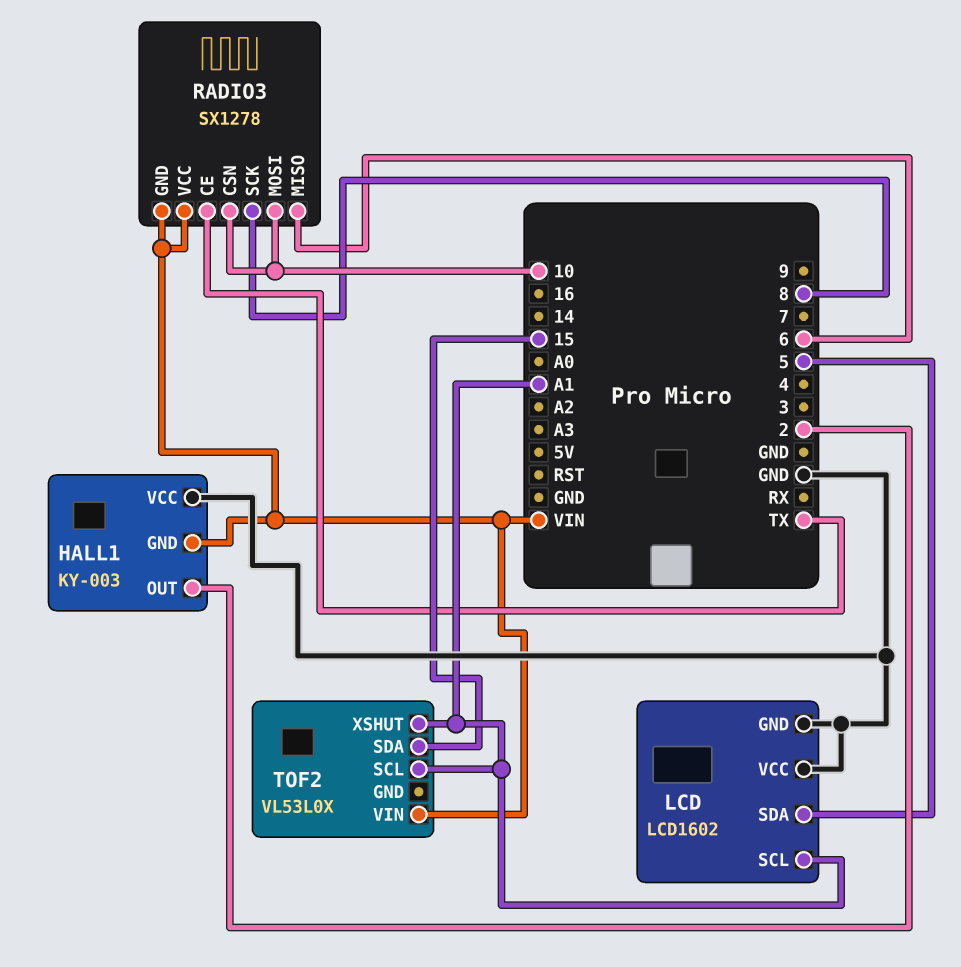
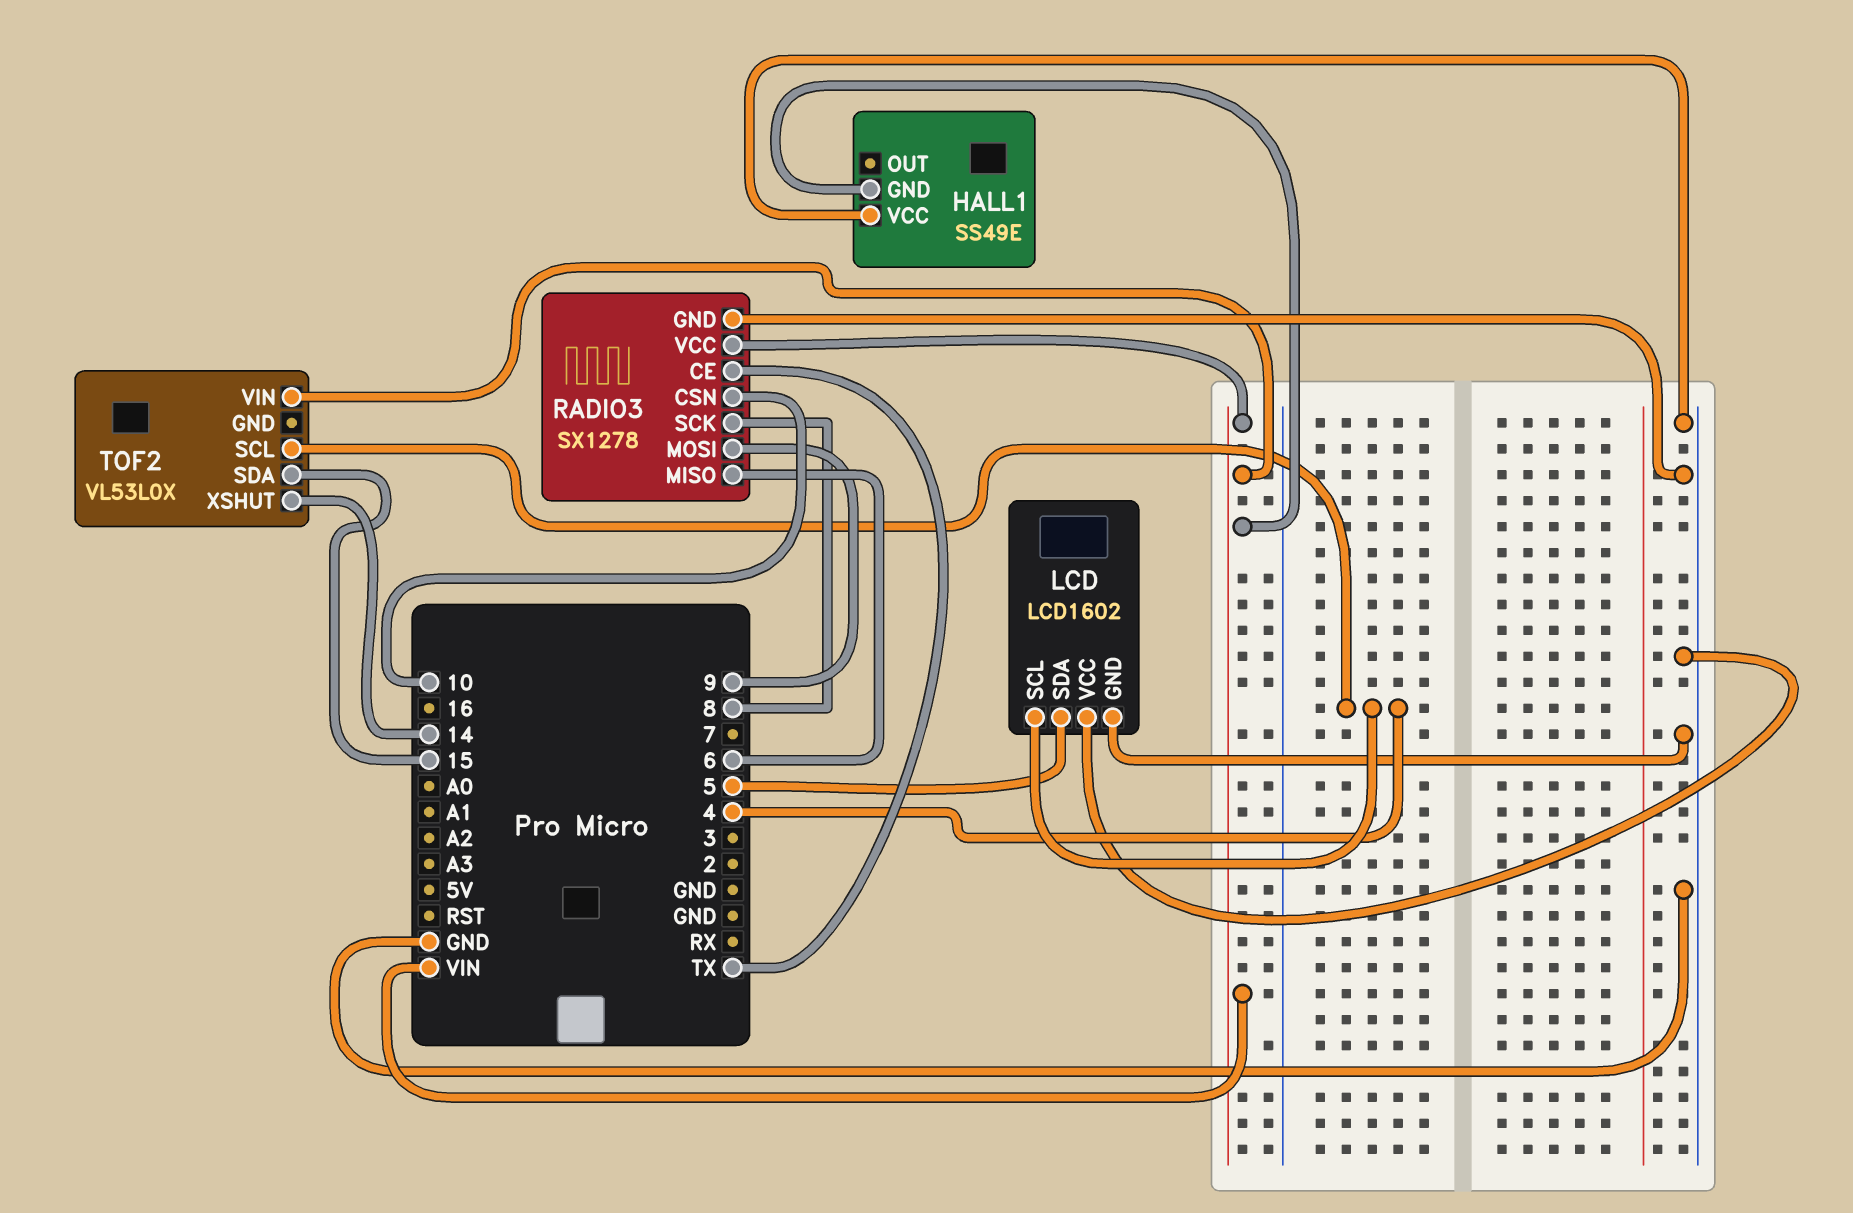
HALL1: KY-003 -> SS49E
HALL1 pin OUT: 2 -> none
LCD pin SCL: A1 -> 4
RADIO3 pin GND: VIN -> GND
RADIO3 pin MOSI: 10 -> 9
TOF2 pin SCL: A1 -> 4
TOF2 pin XSHUT: A1 -> 14

